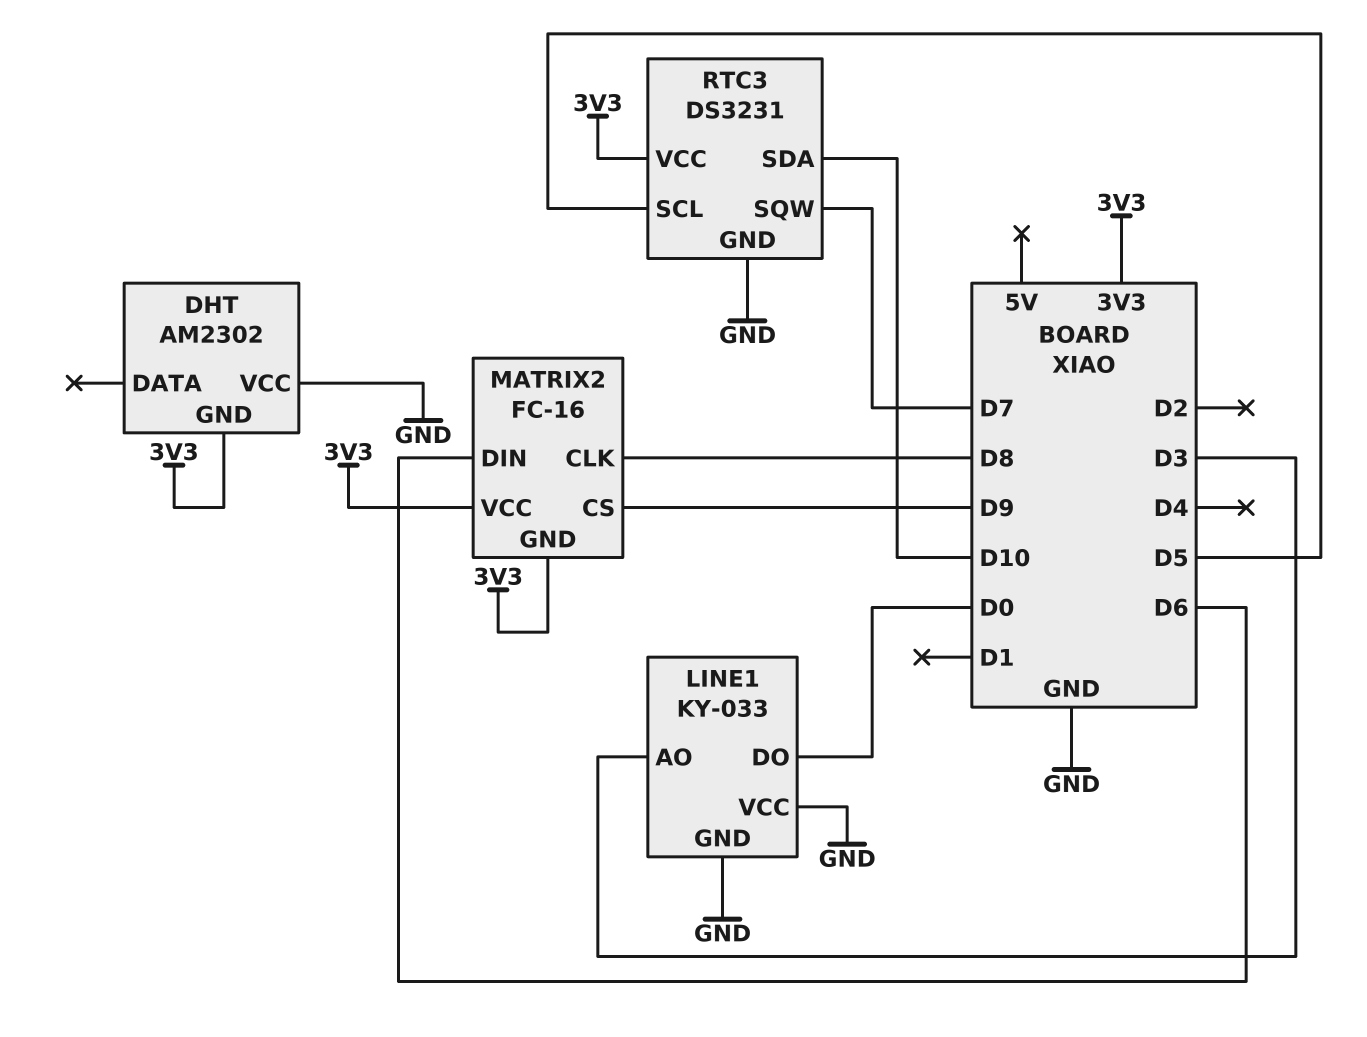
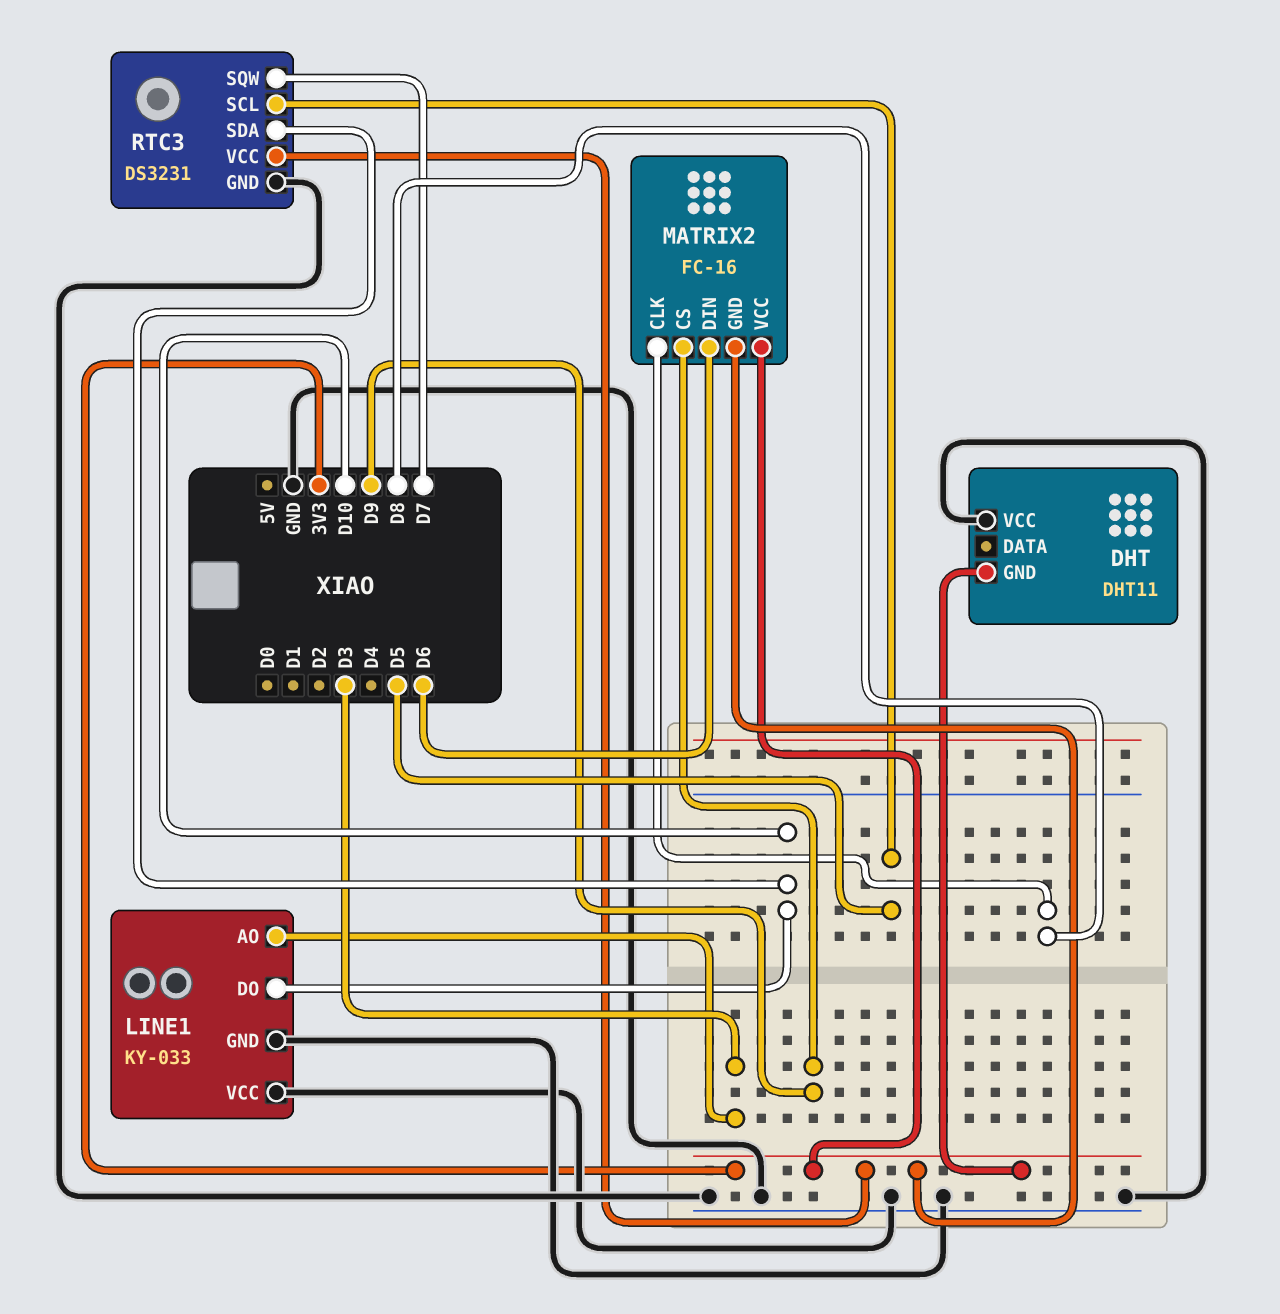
DHT: AM2302 -> DHT11
LINE1 pin DO: D0 -> D10

